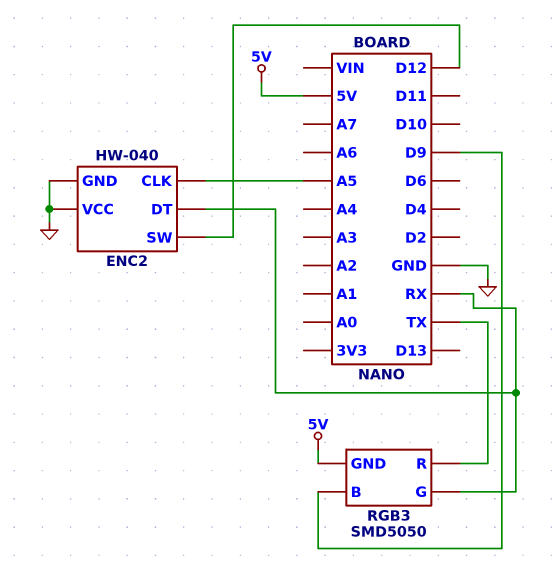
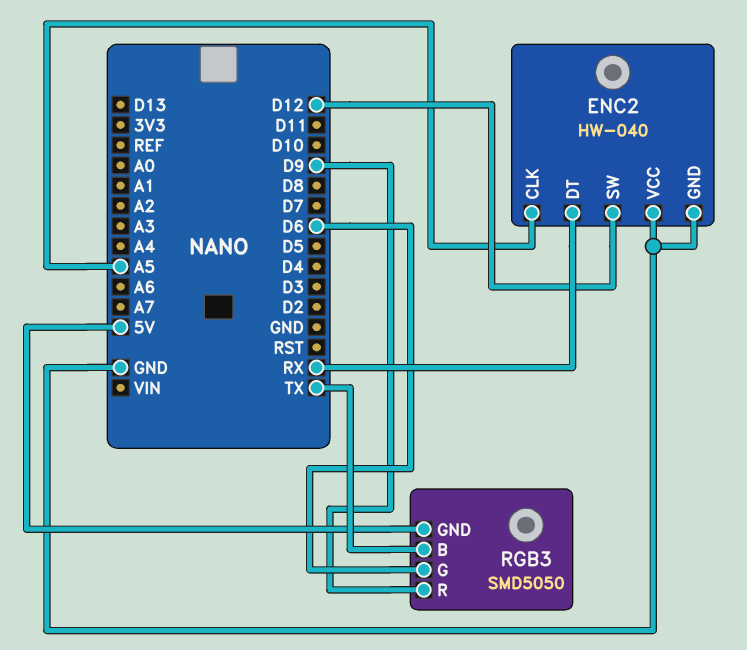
RGB3 pin B: D9 -> TX
RGB3 pin G: RX -> D6
RGB3 pin R: TX -> D9

